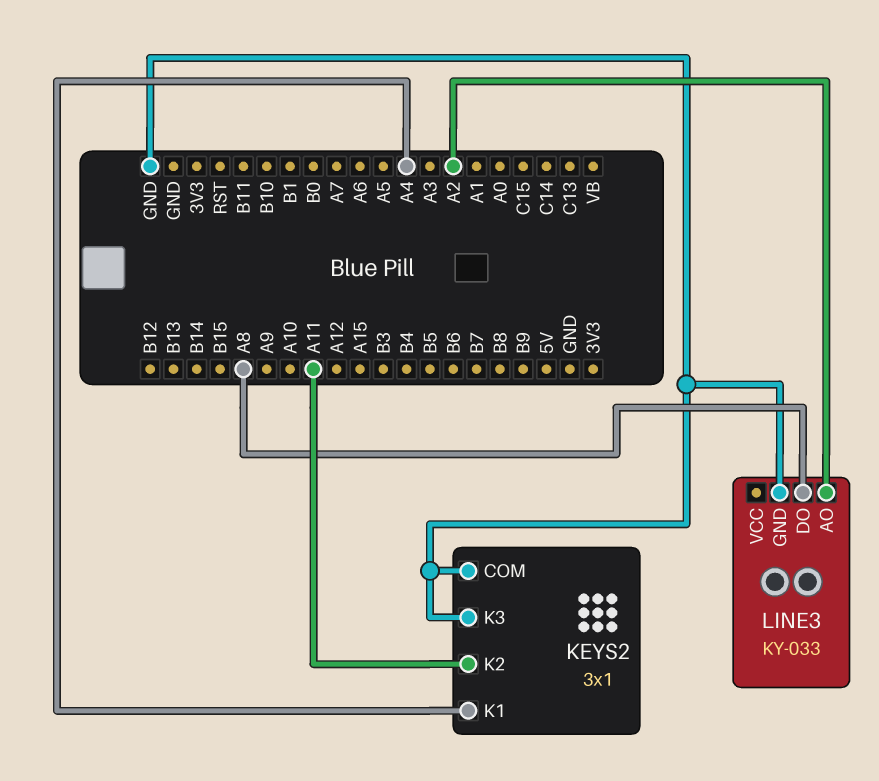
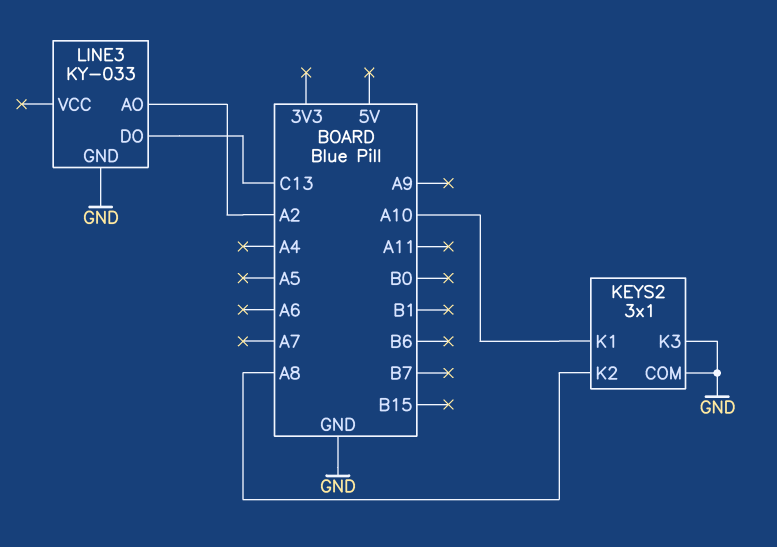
KEYS2 pin K1: A4 -> A10
KEYS2 pin K2: A11 -> A8
LINE3 pin DO: A8 -> C13

